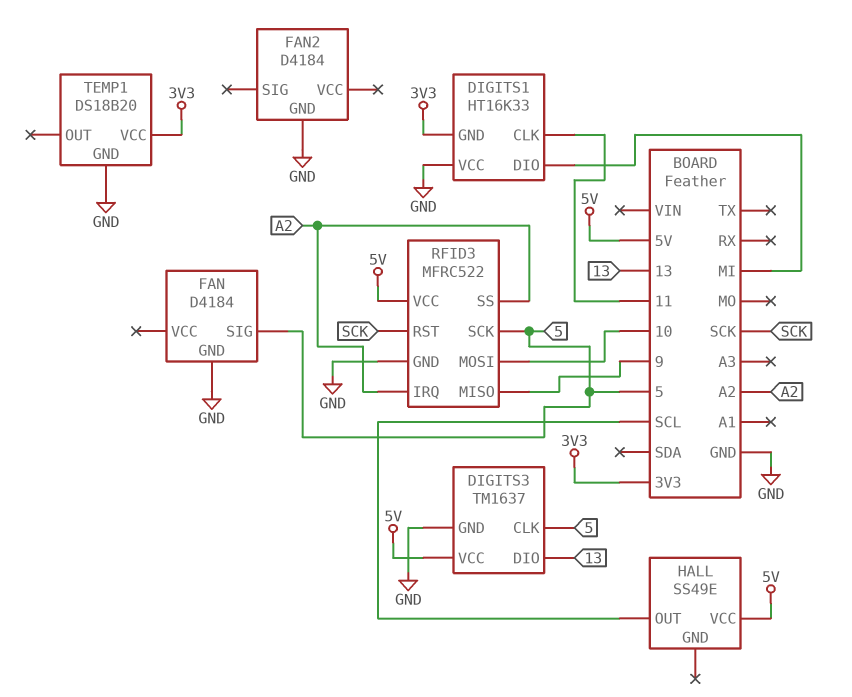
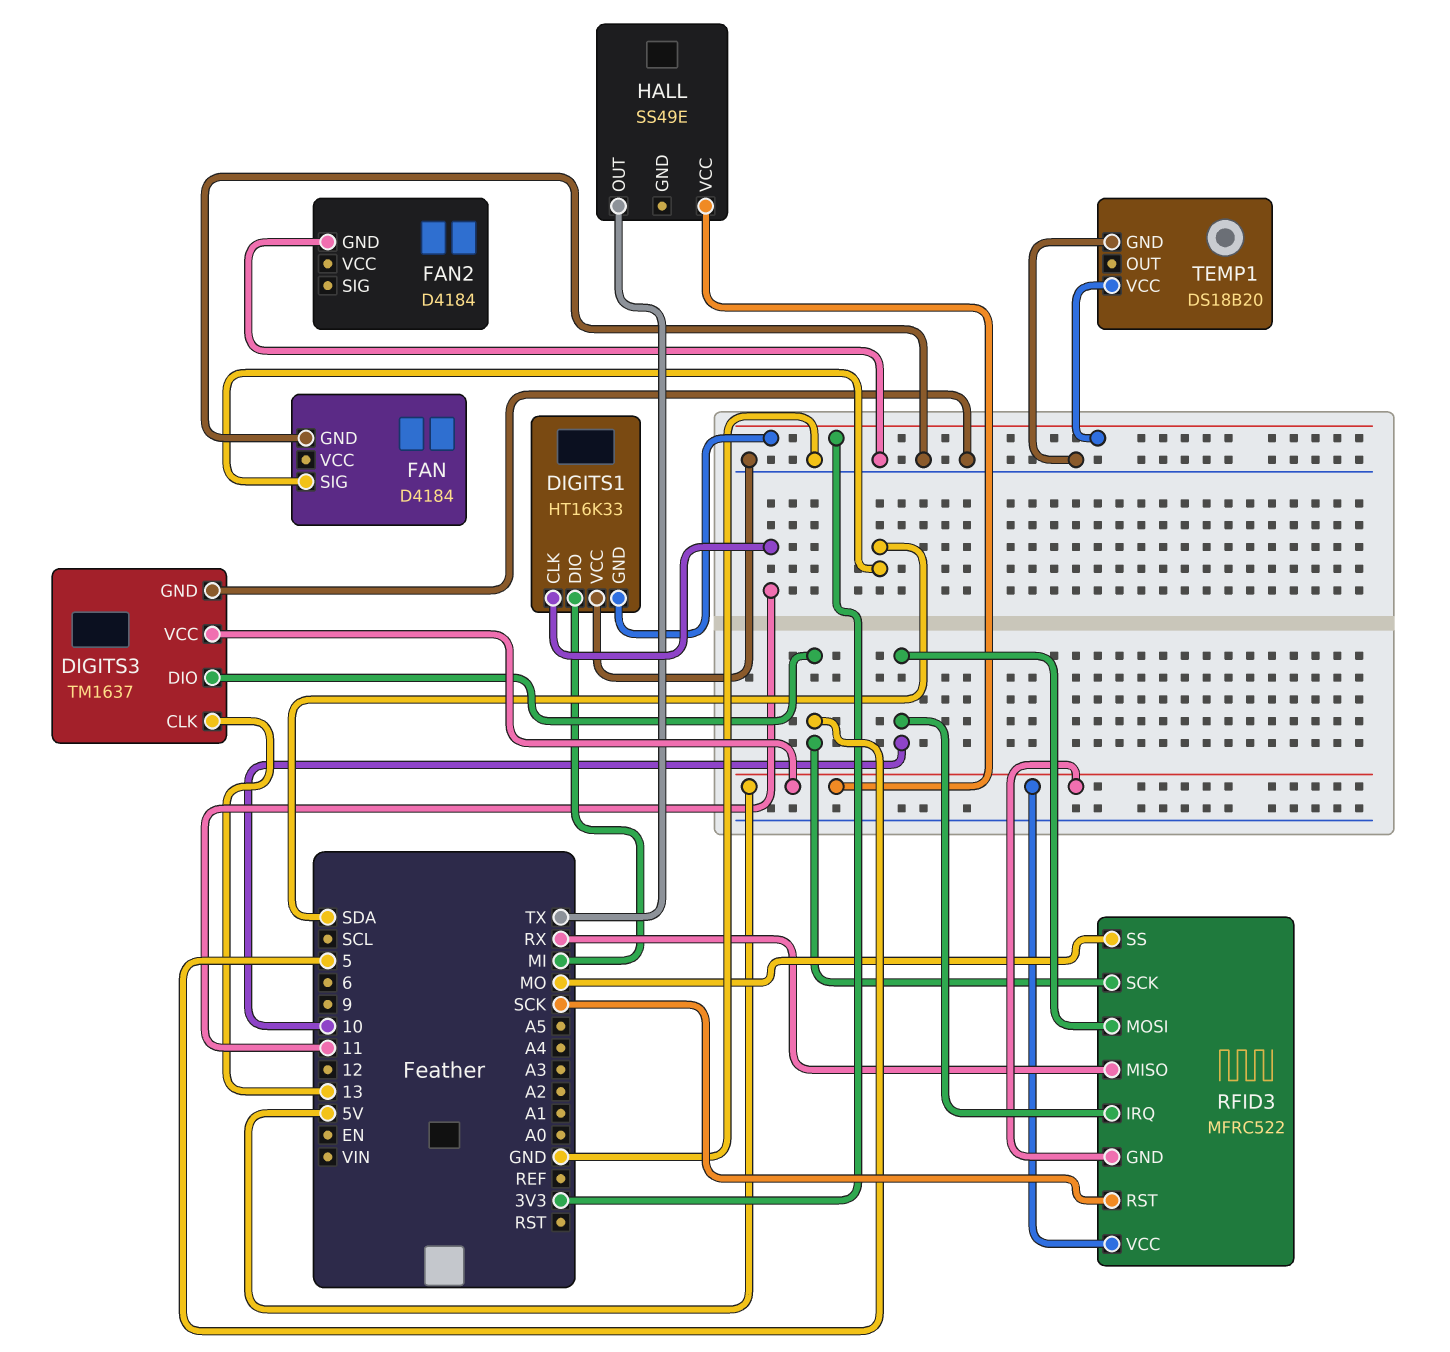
DIGITS3 pin CLK: 5 -> 13
DIGITS3 pin DIO: 13 -> 5
FAN pin SIG: 5 -> SDA
HALL pin OUT: SCL -> TX
RFID3 pin GND: GND -> 5V
RFID3 pin IRQ: A2 -> 10
RFID3 pin MISO: 9 -> RX
RFID3 pin SS: A2 -> MO

